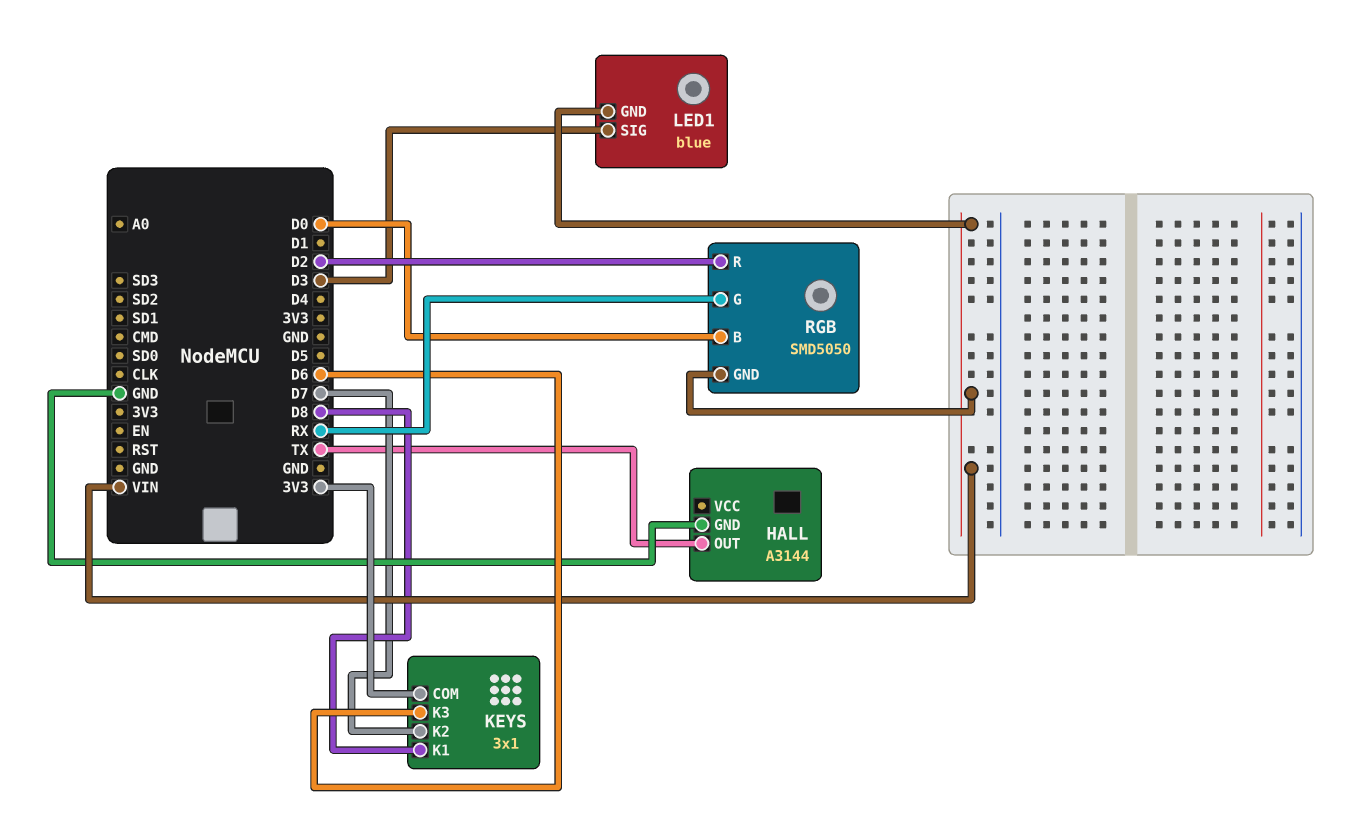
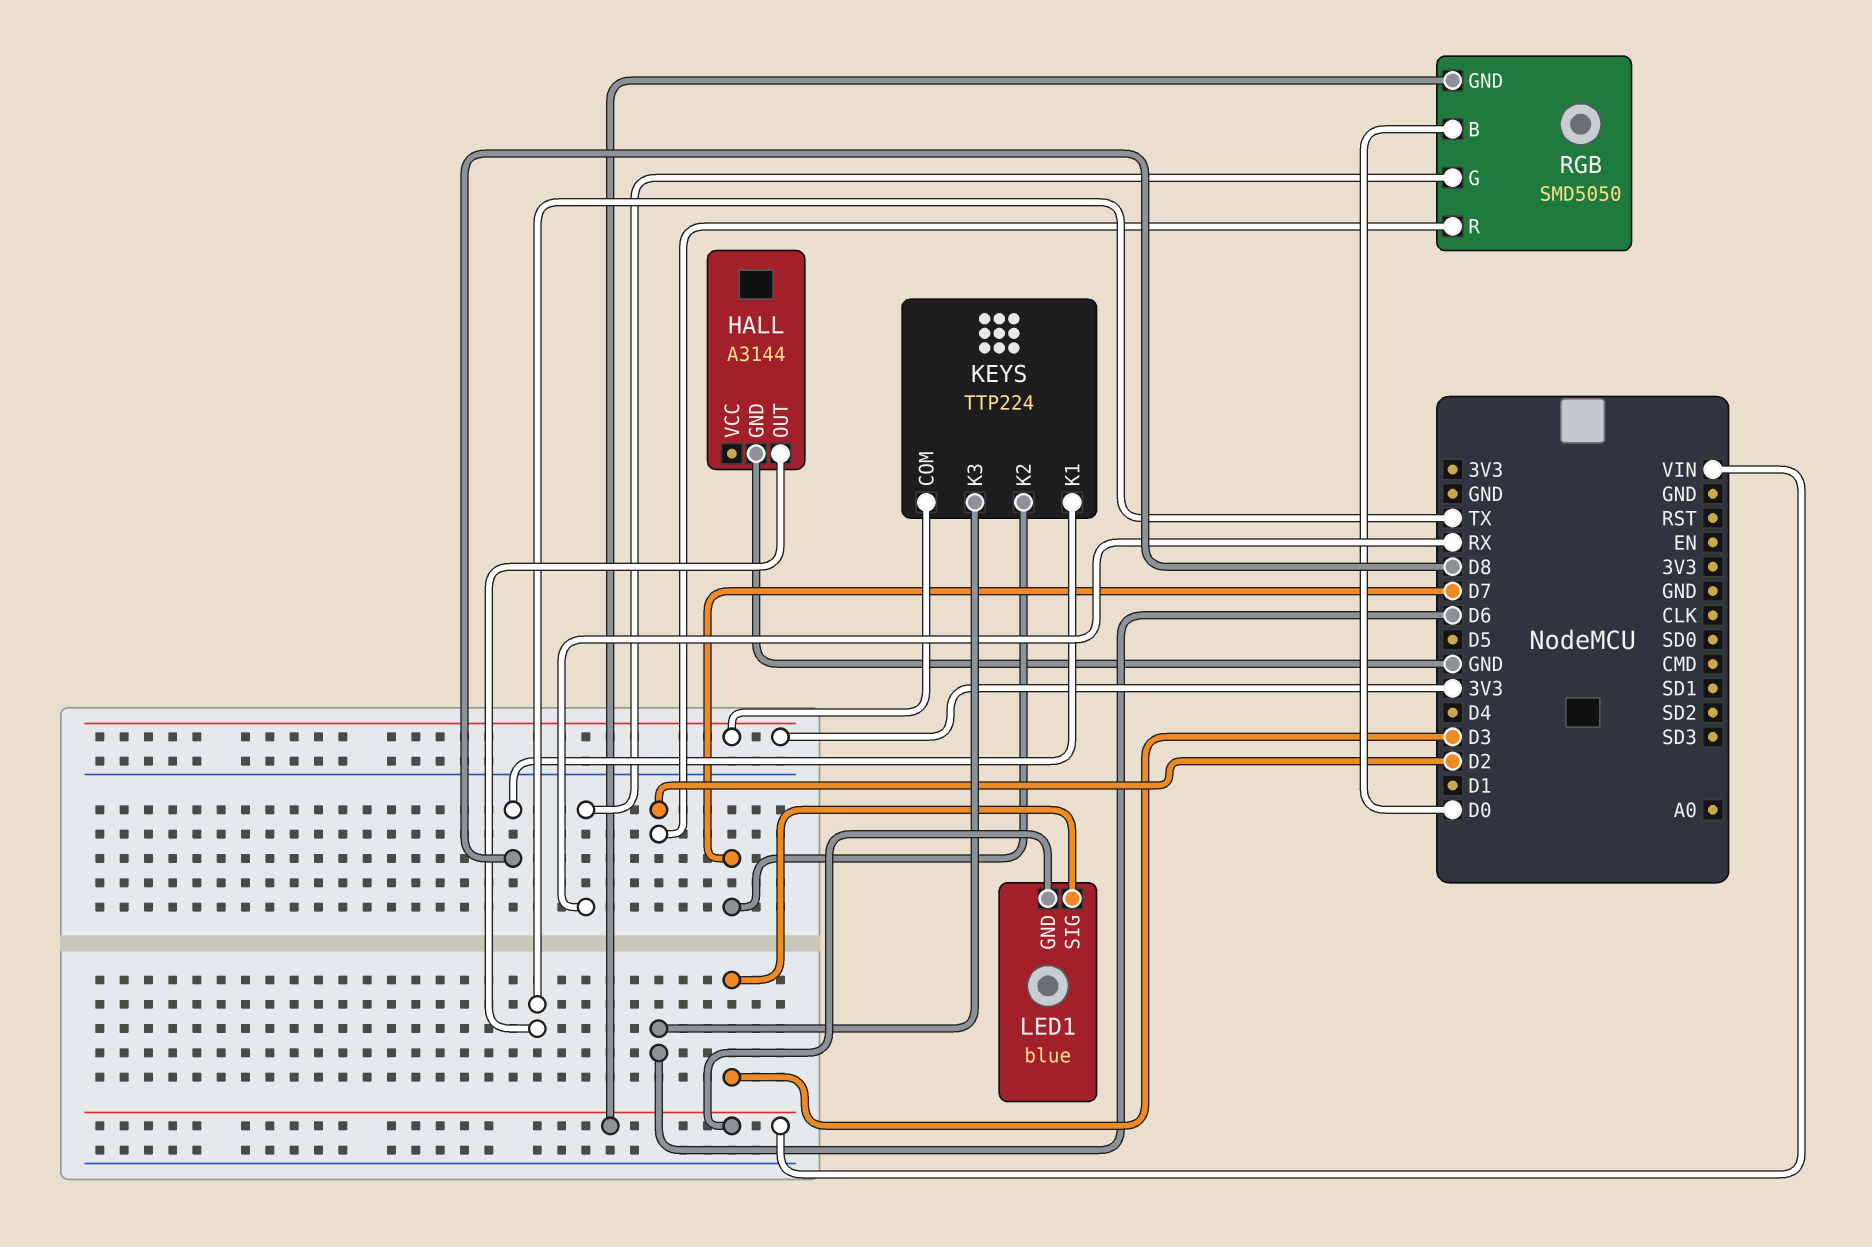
KEYS: 3x1 -> TTP224

